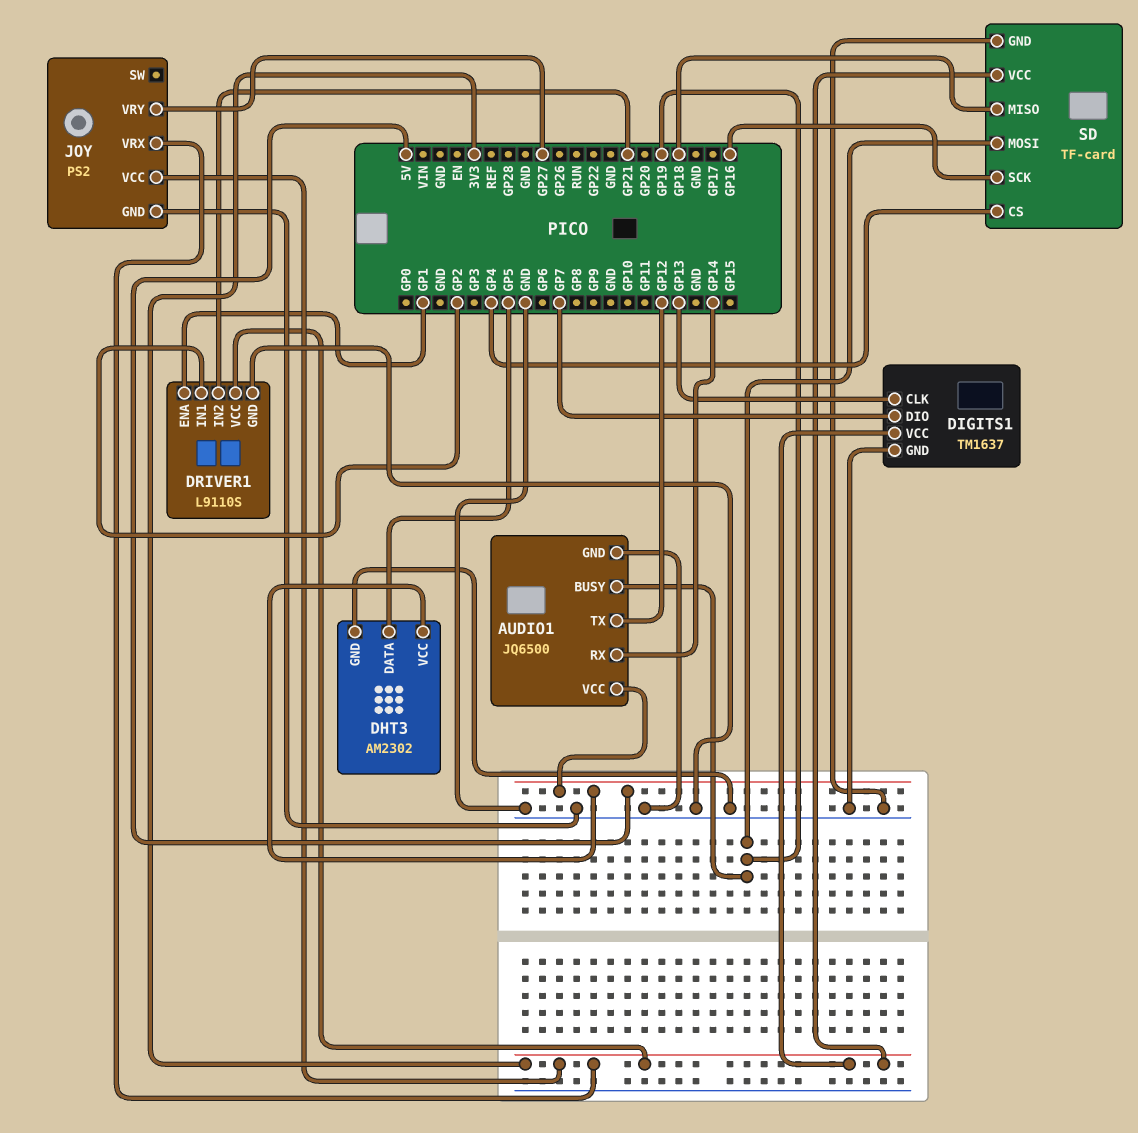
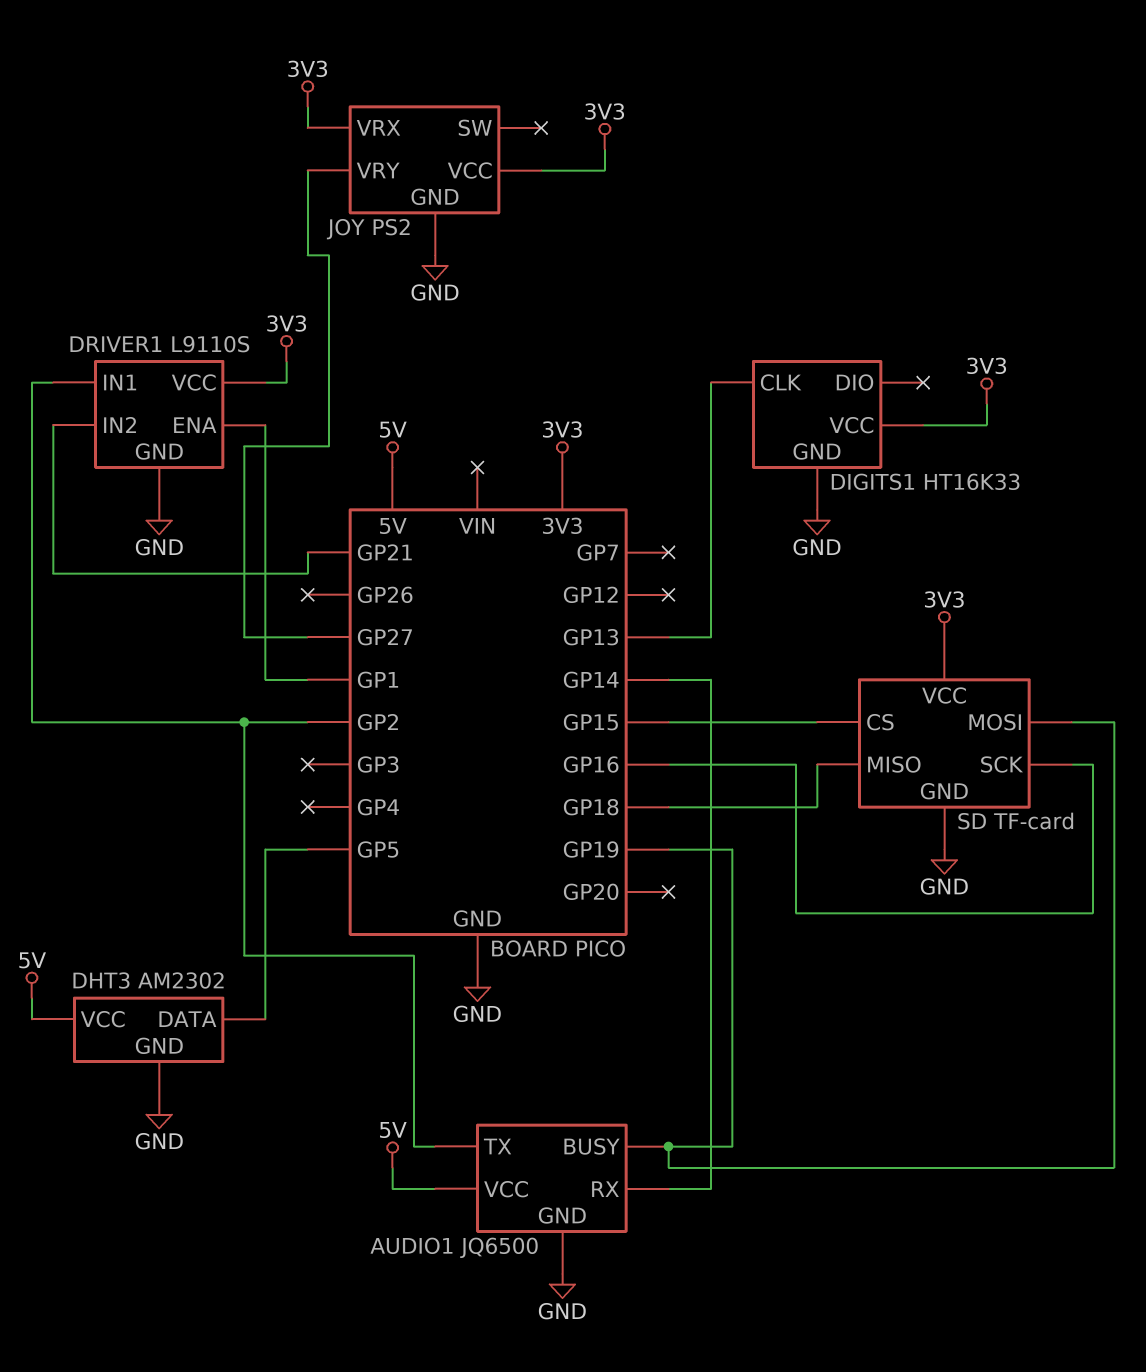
AUDIO1 pin TX: GP12 -> GP2
DIGITS1: TM1637 -> HT16K33
DIGITS1 pin DIO: GP7 -> none
SD pin CS: GP4 -> GP15

